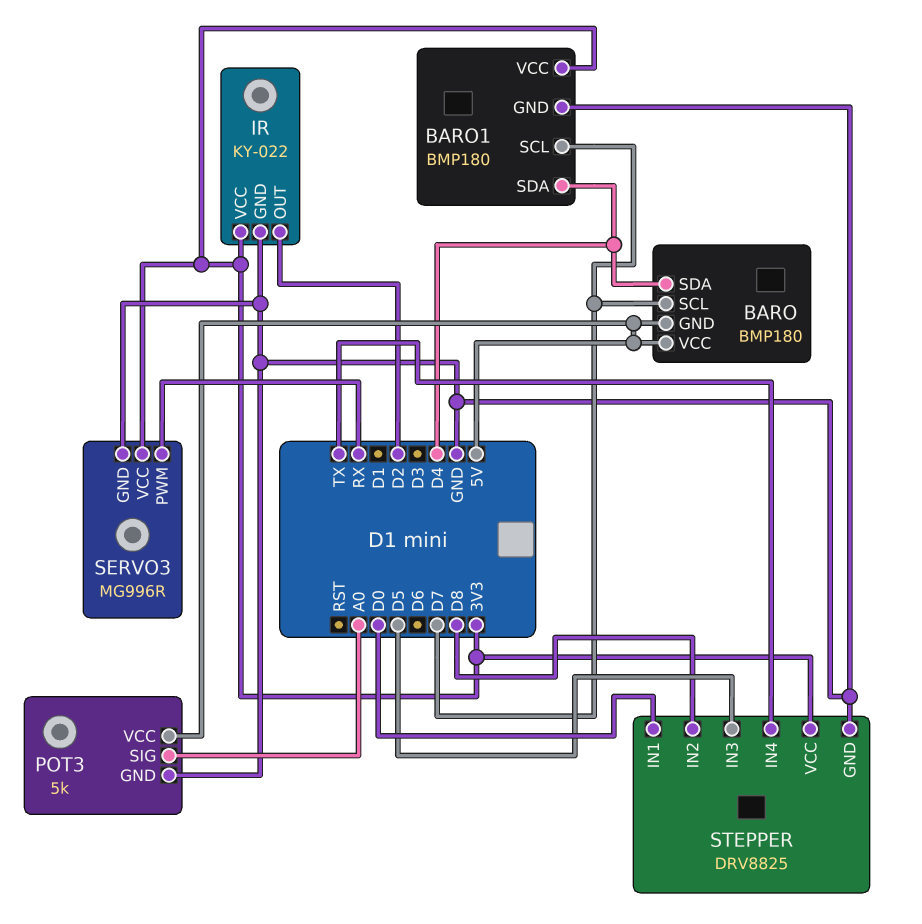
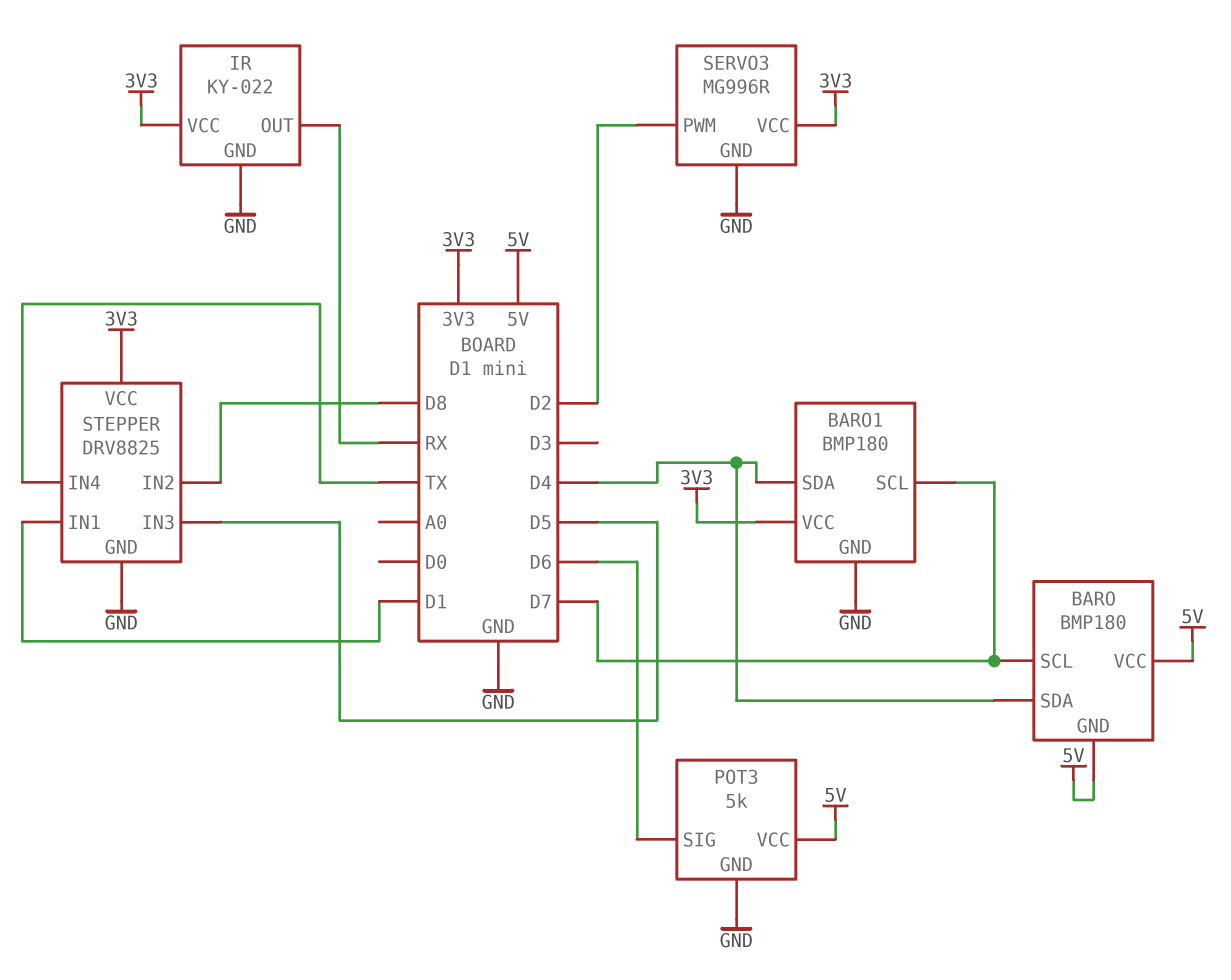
IR pin OUT: D2 -> RX
POT3 pin SIG: A0 -> D6
SERVO3 pin PWM: RX -> D2
STEPPER pin IN1: D0 -> D1

